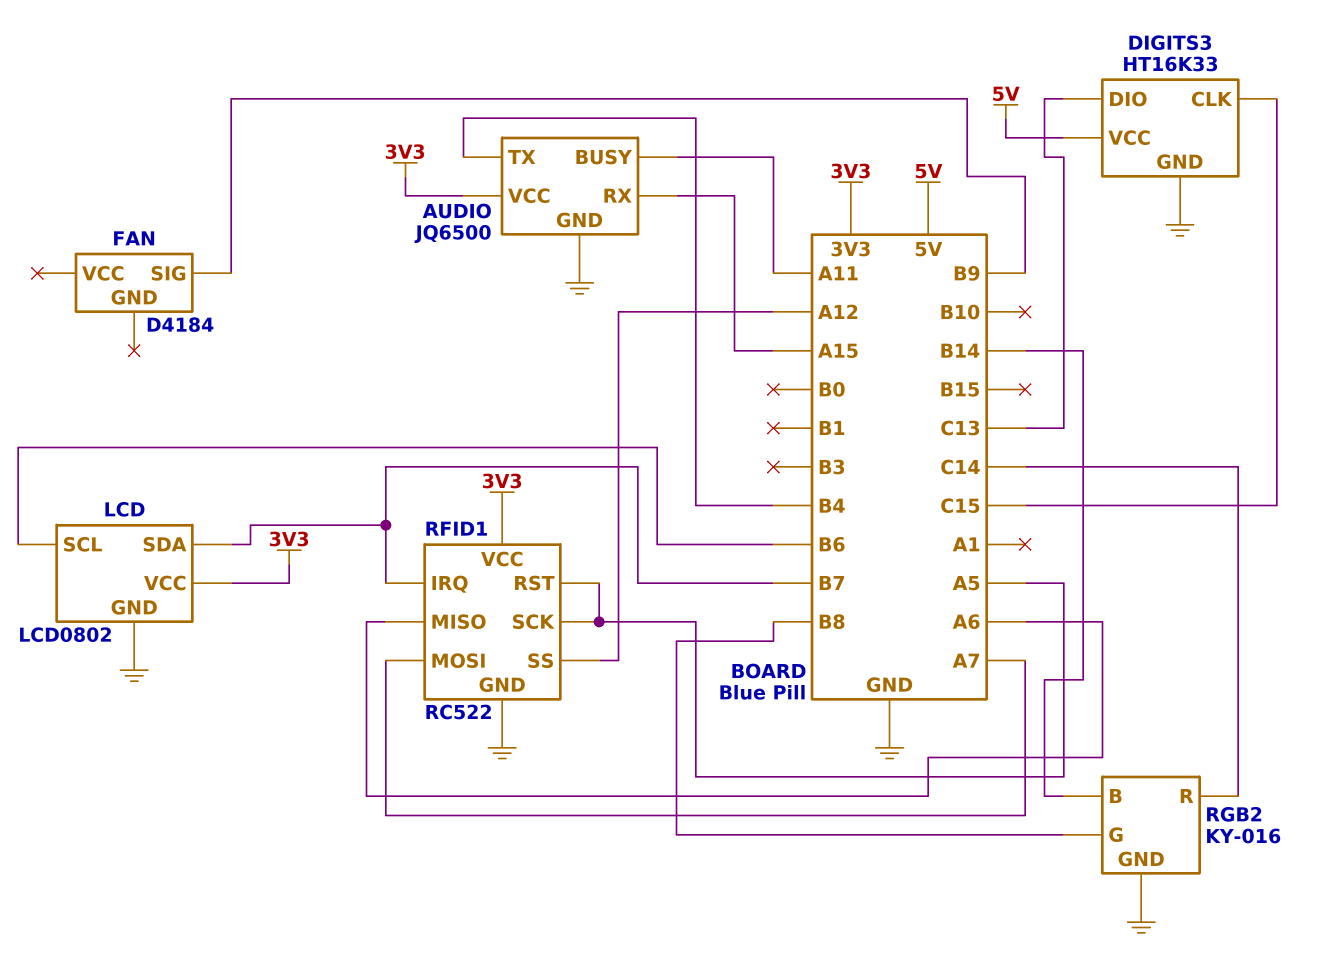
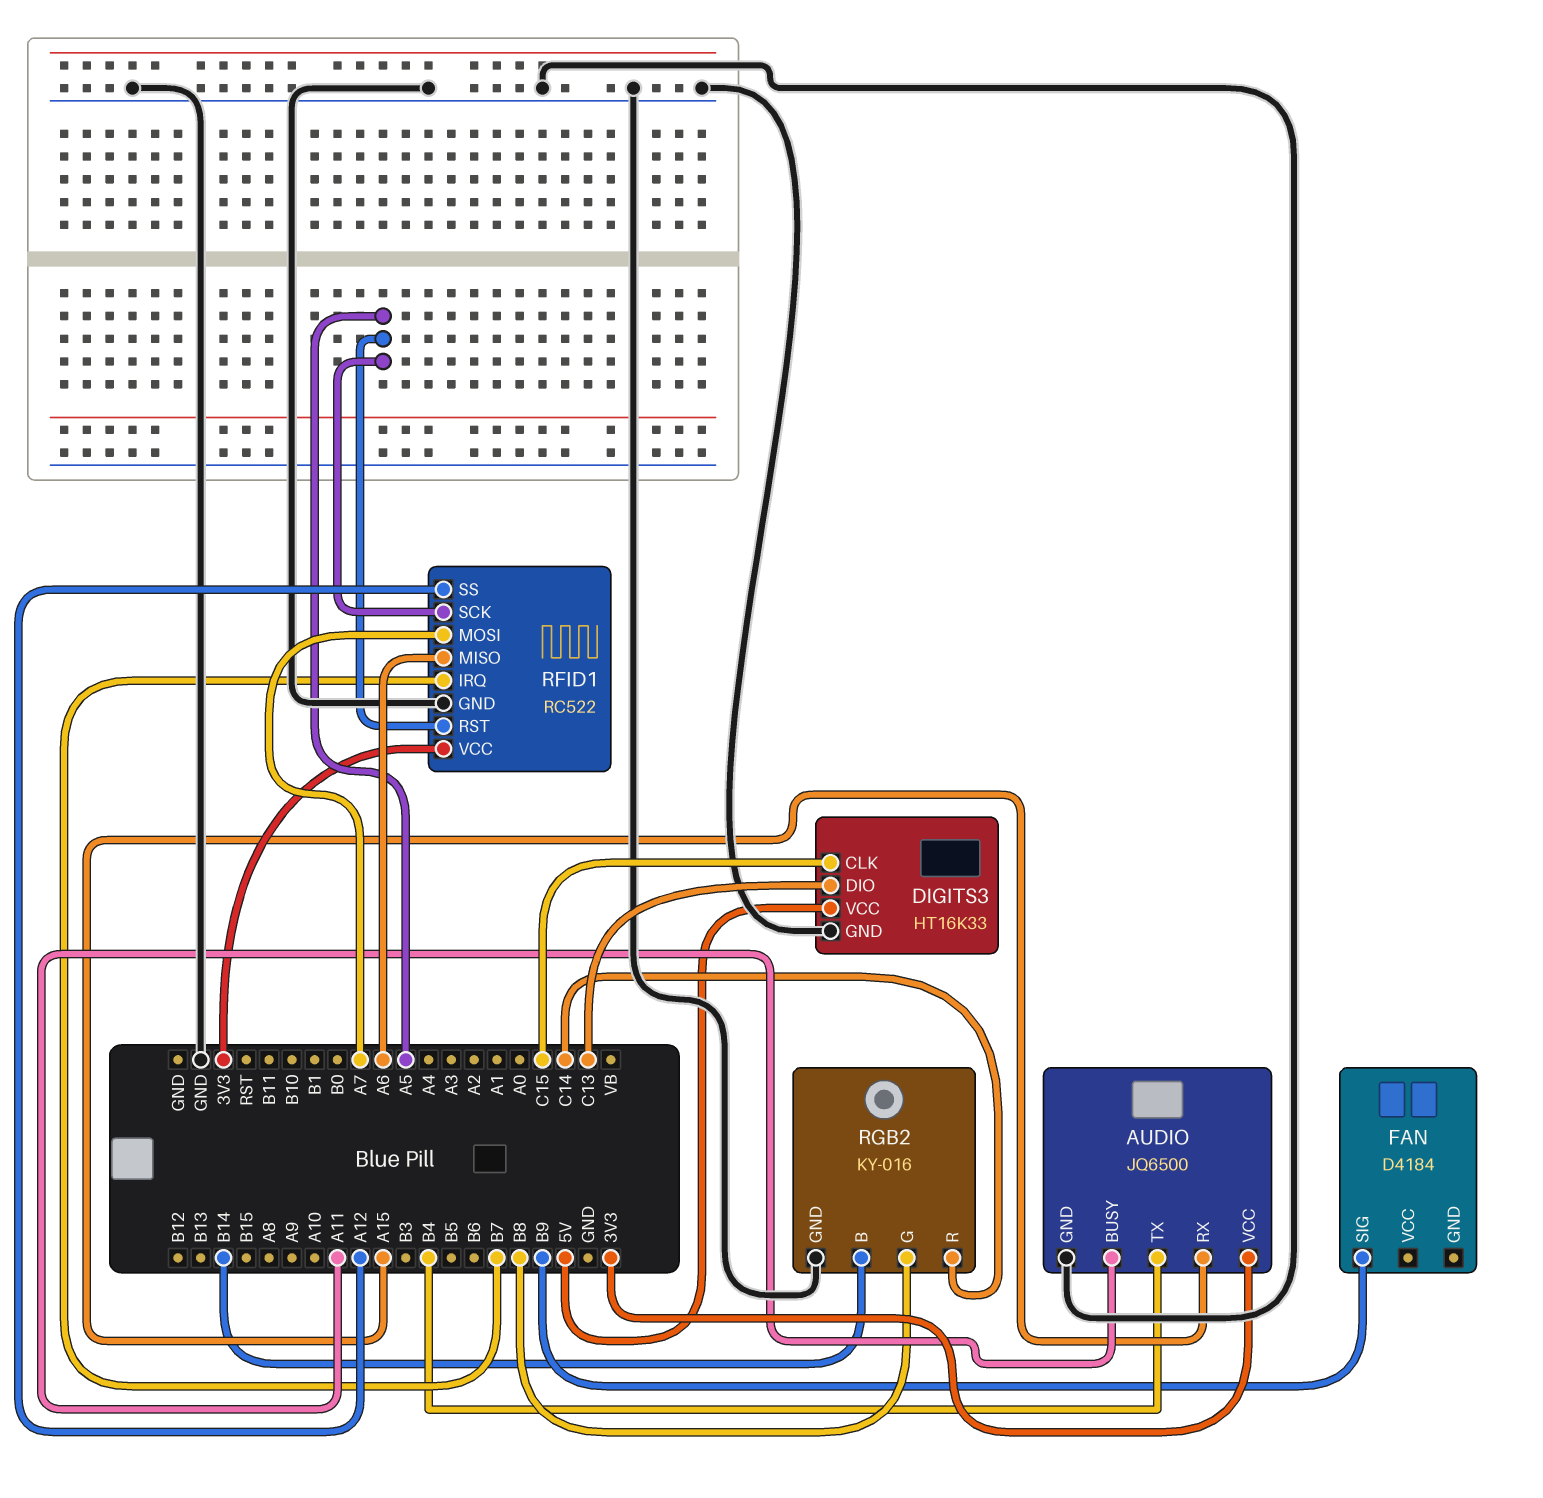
LCD: LCD0802 -> none
LCD pin GND: GND -> none
LCD pin SCL: B6 -> none
LCD pin SDA: B7 -> none
LCD pin VCC: 3V3 -> none

